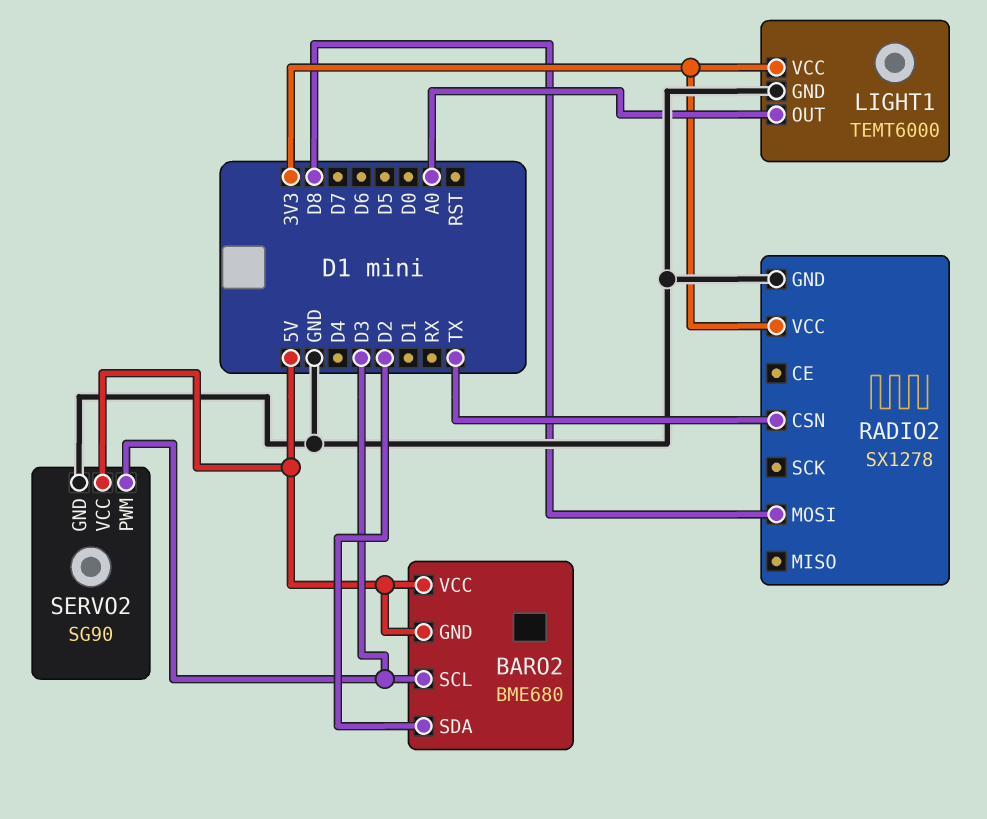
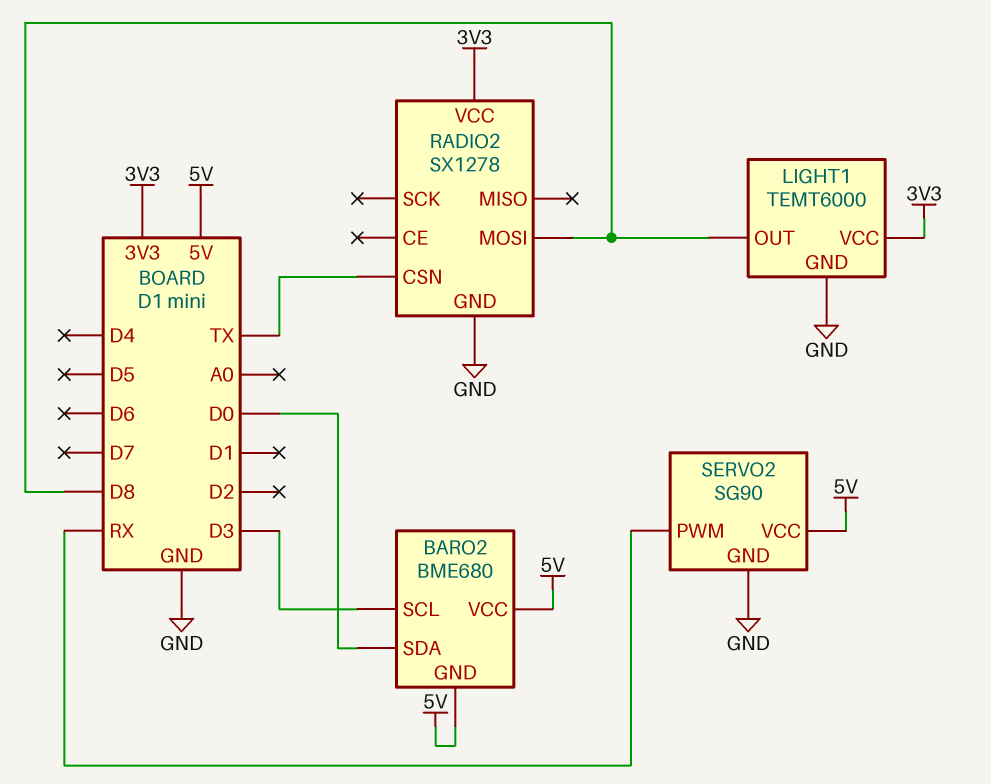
BARO2 pin SDA: D2 -> D0
LIGHT1 pin OUT: A0 -> D8
SERVO2 pin PWM: D3 -> RX

